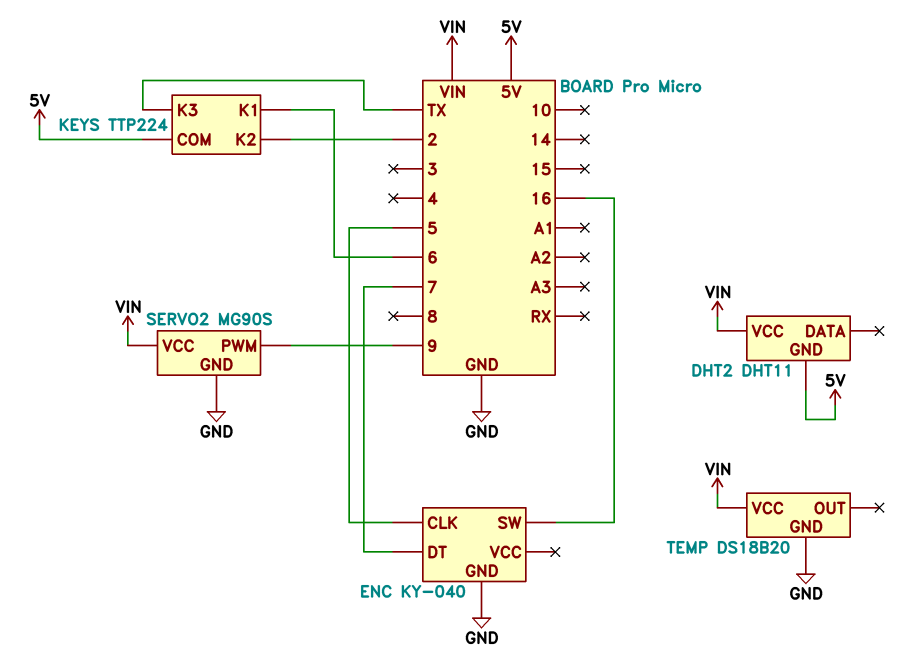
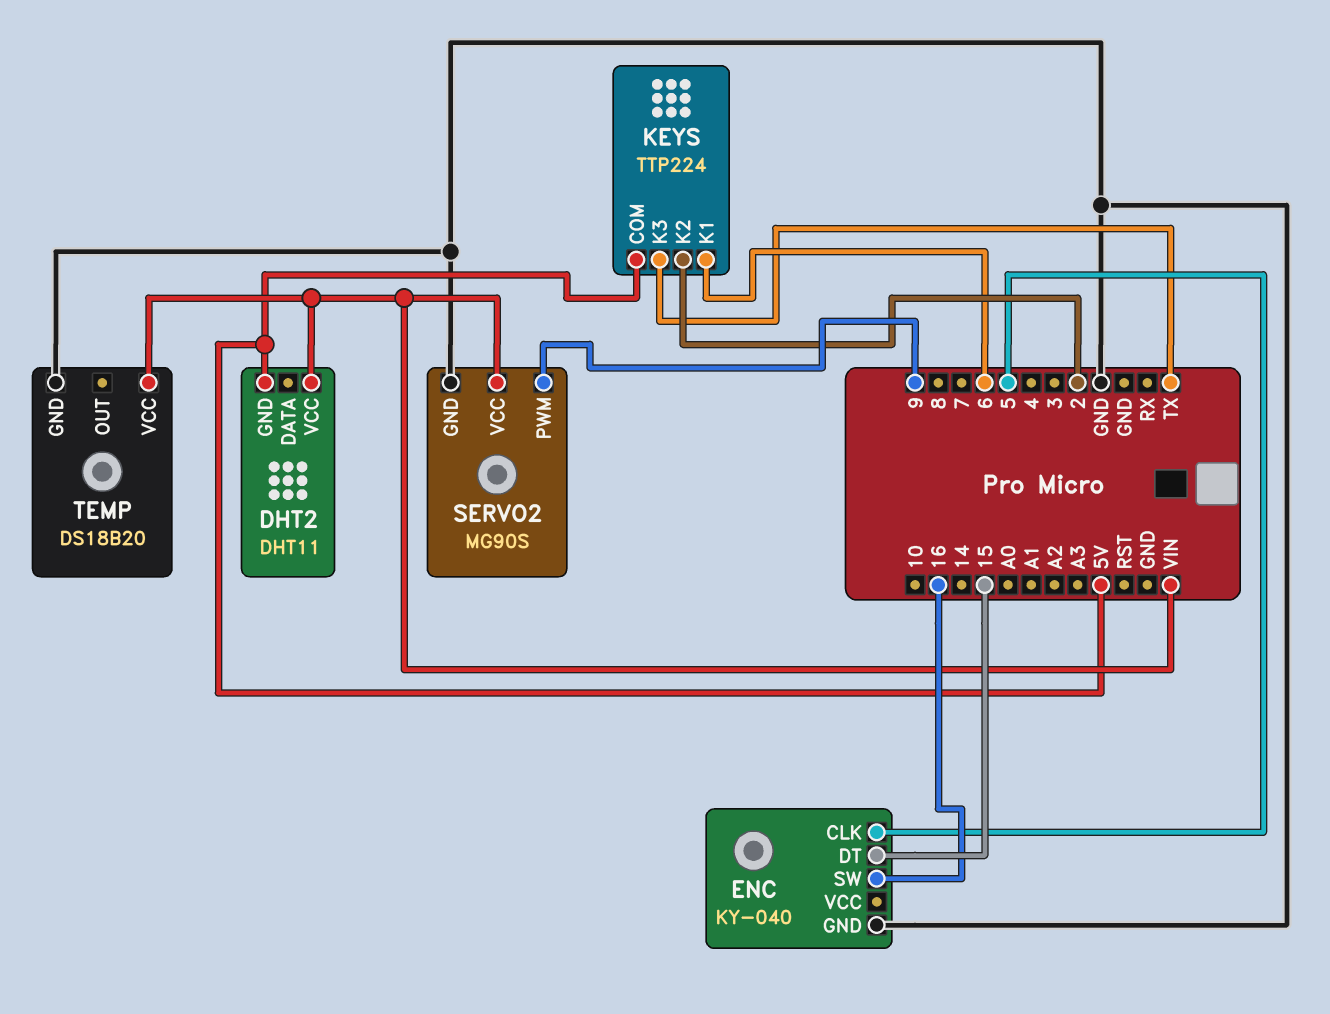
ENC pin DT: 7 -> 15

